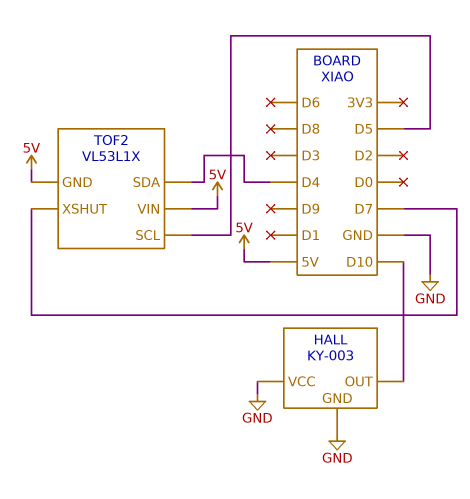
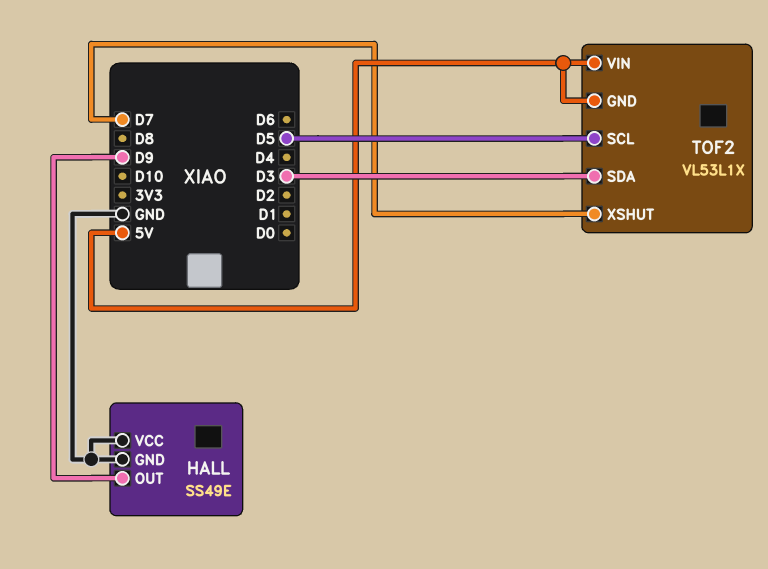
HALL: KY-003 -> SS49E
HALL pin OUT: D10 -> D9
TOF2 pin SDA: D4 -> D3

